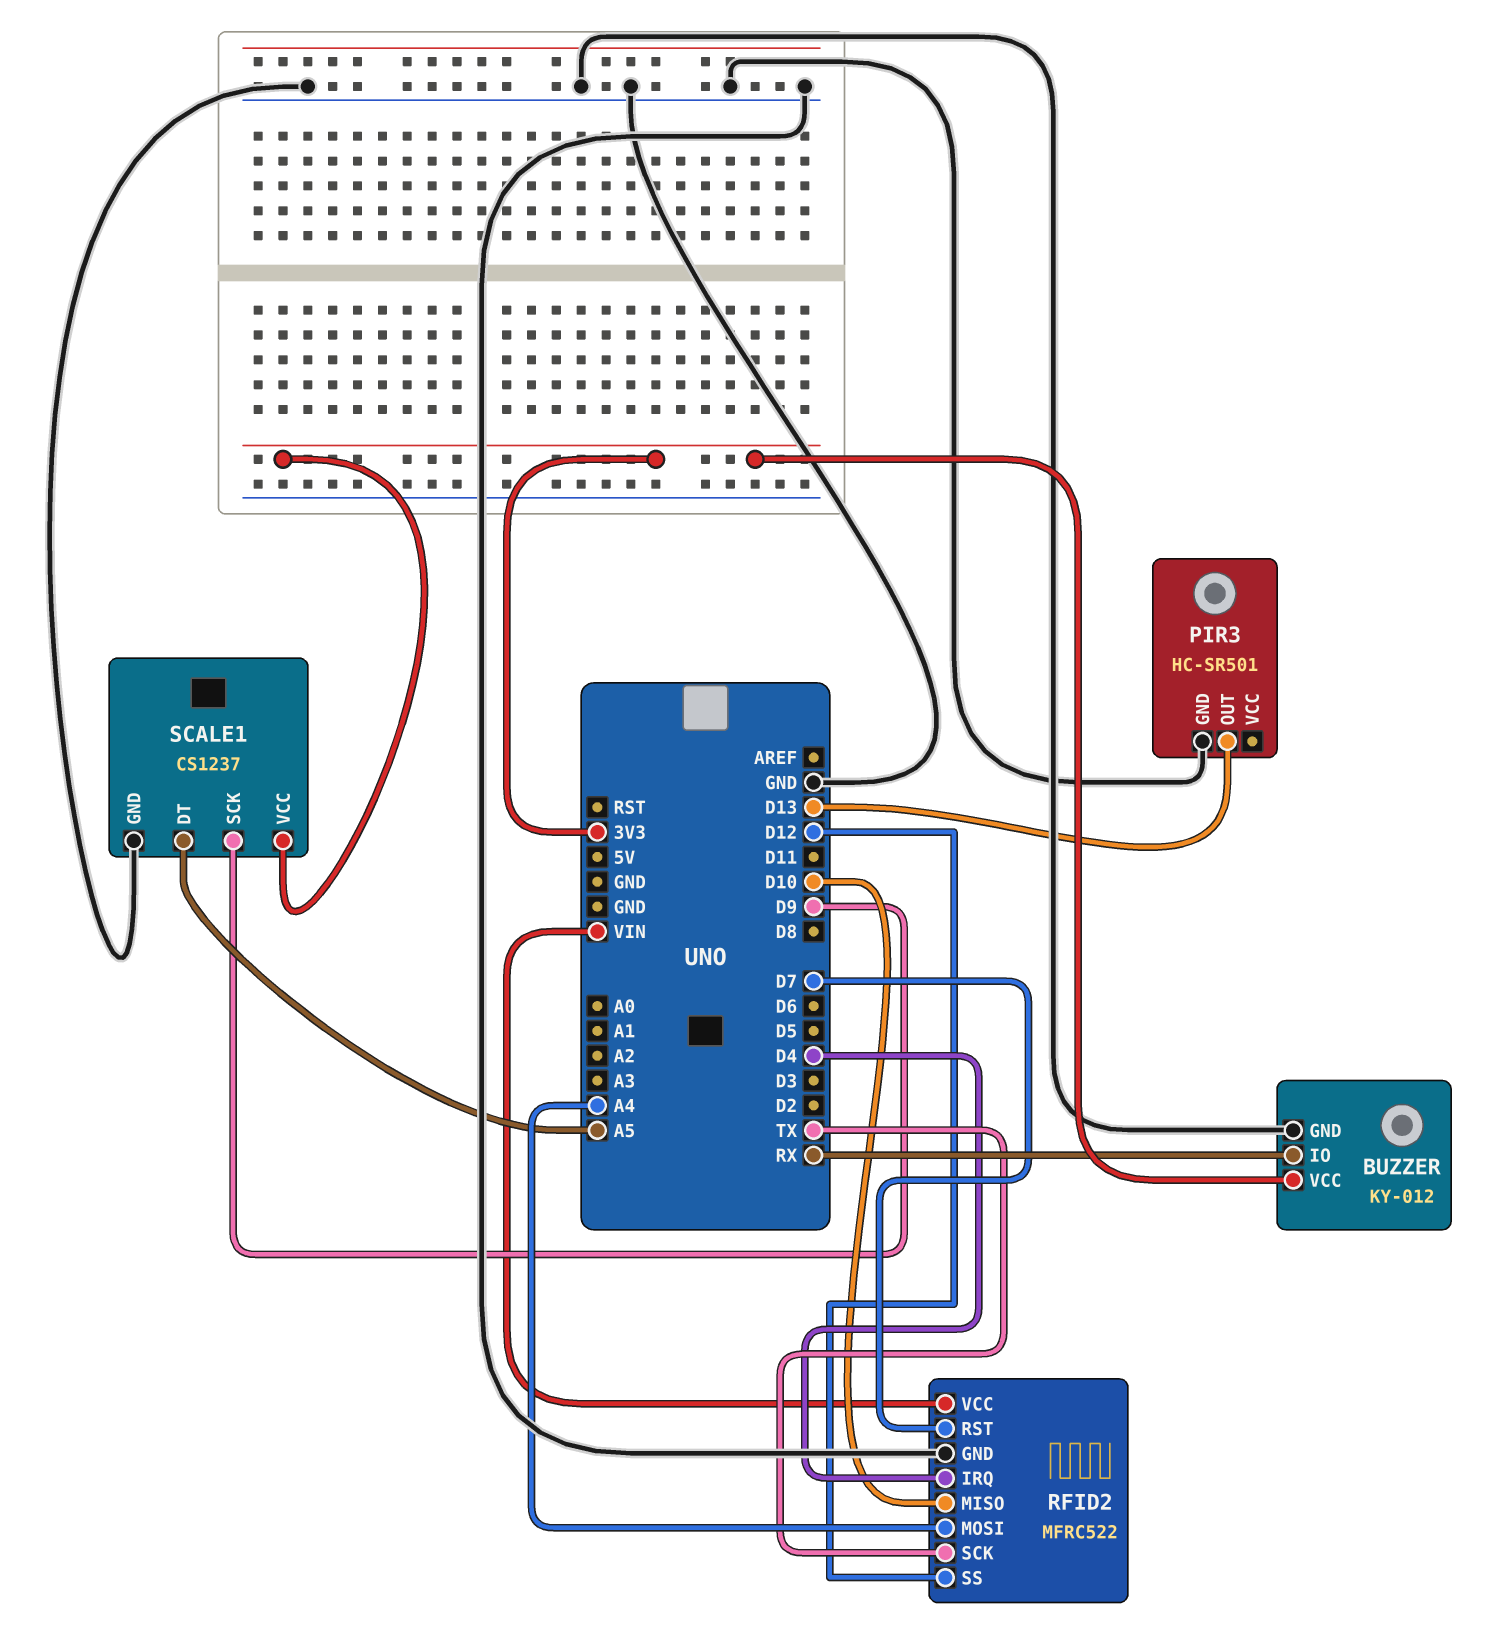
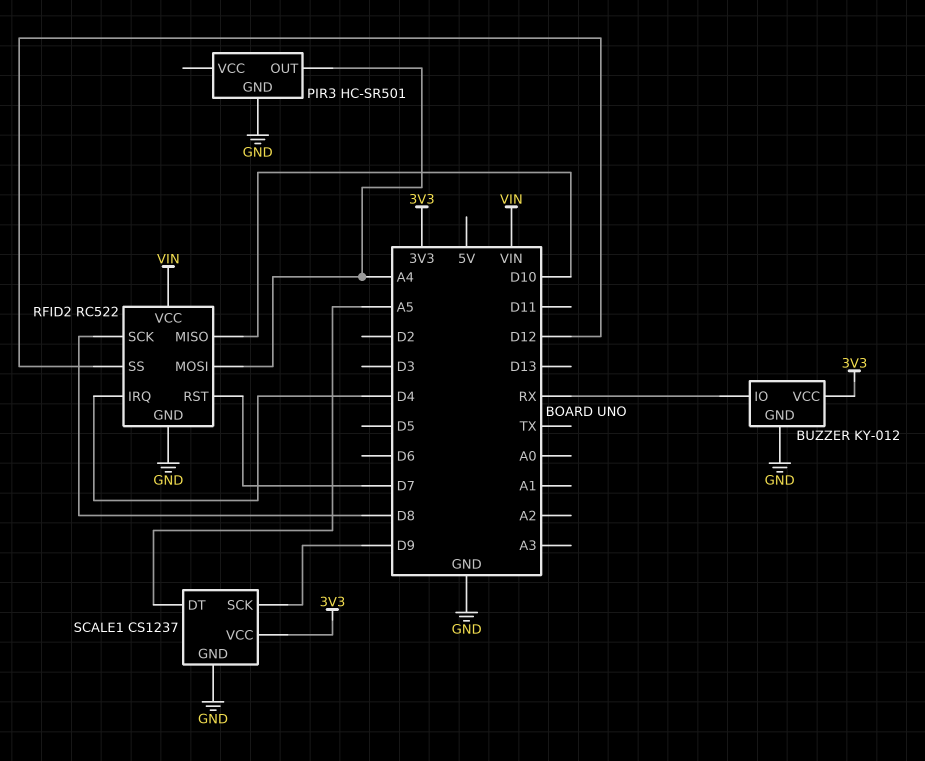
PIR3 pin OUT: D13 -> A4
RFID2: MFRC522 -> RC522
RFID2 pin SCK: TX -> D8

